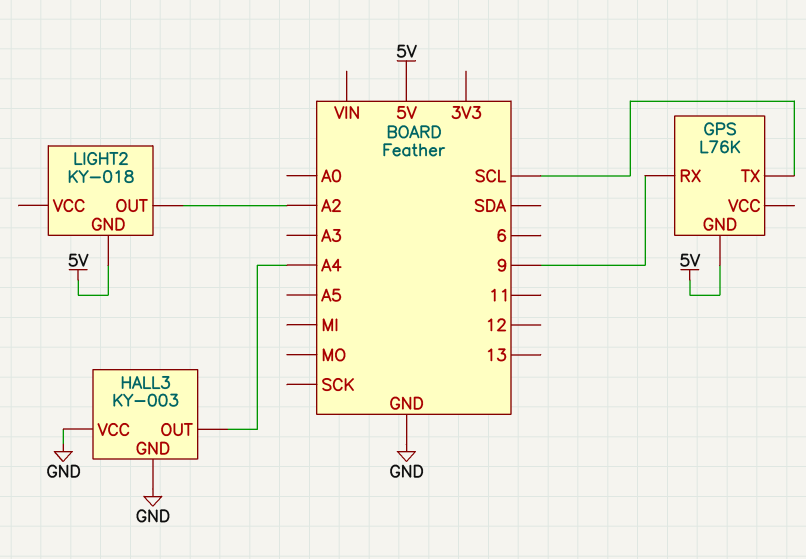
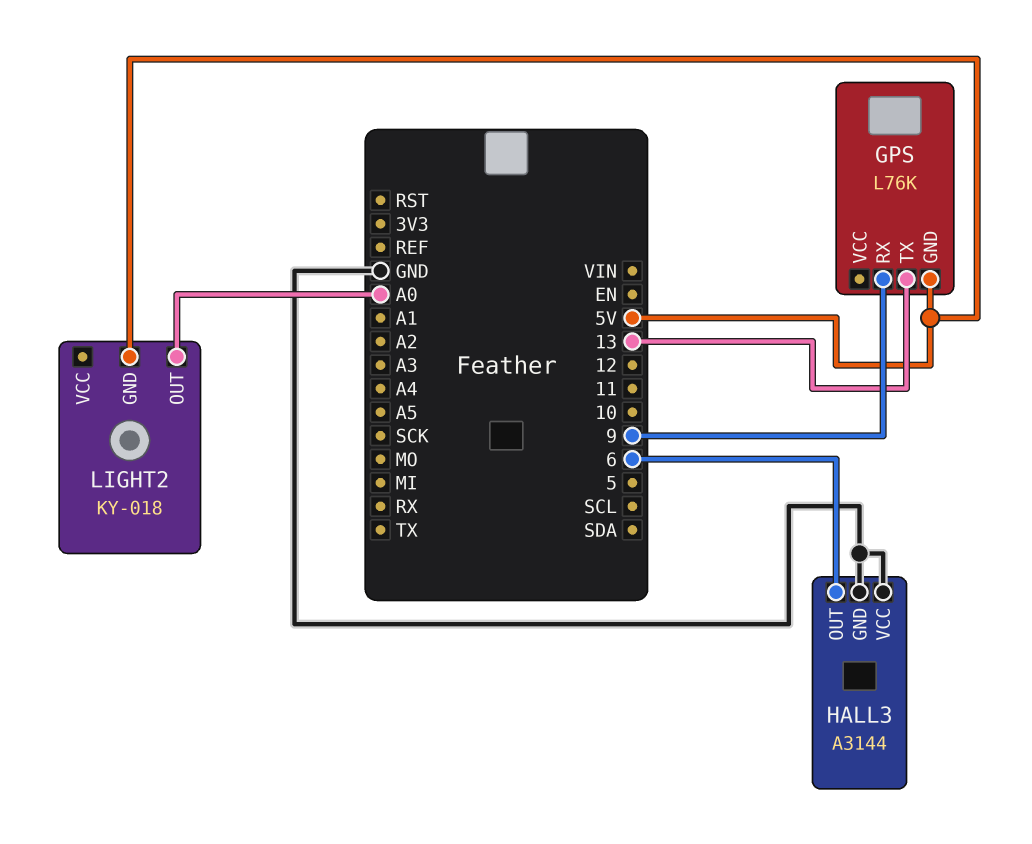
GPS pin TX: SCL -> 13
HALL3: KY-003 -> A3144
HALL3 pin OUT: A4 -> 6
LIGHT2 pin OUT: A2 -> A0

